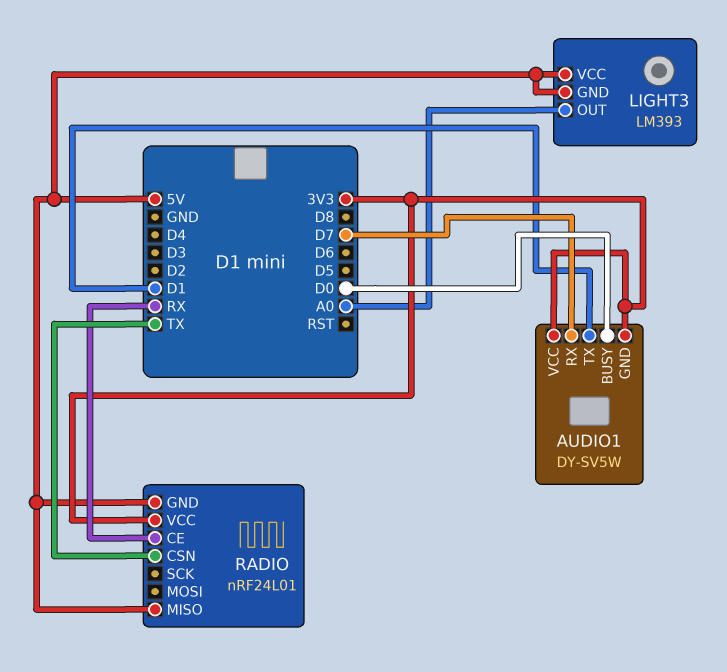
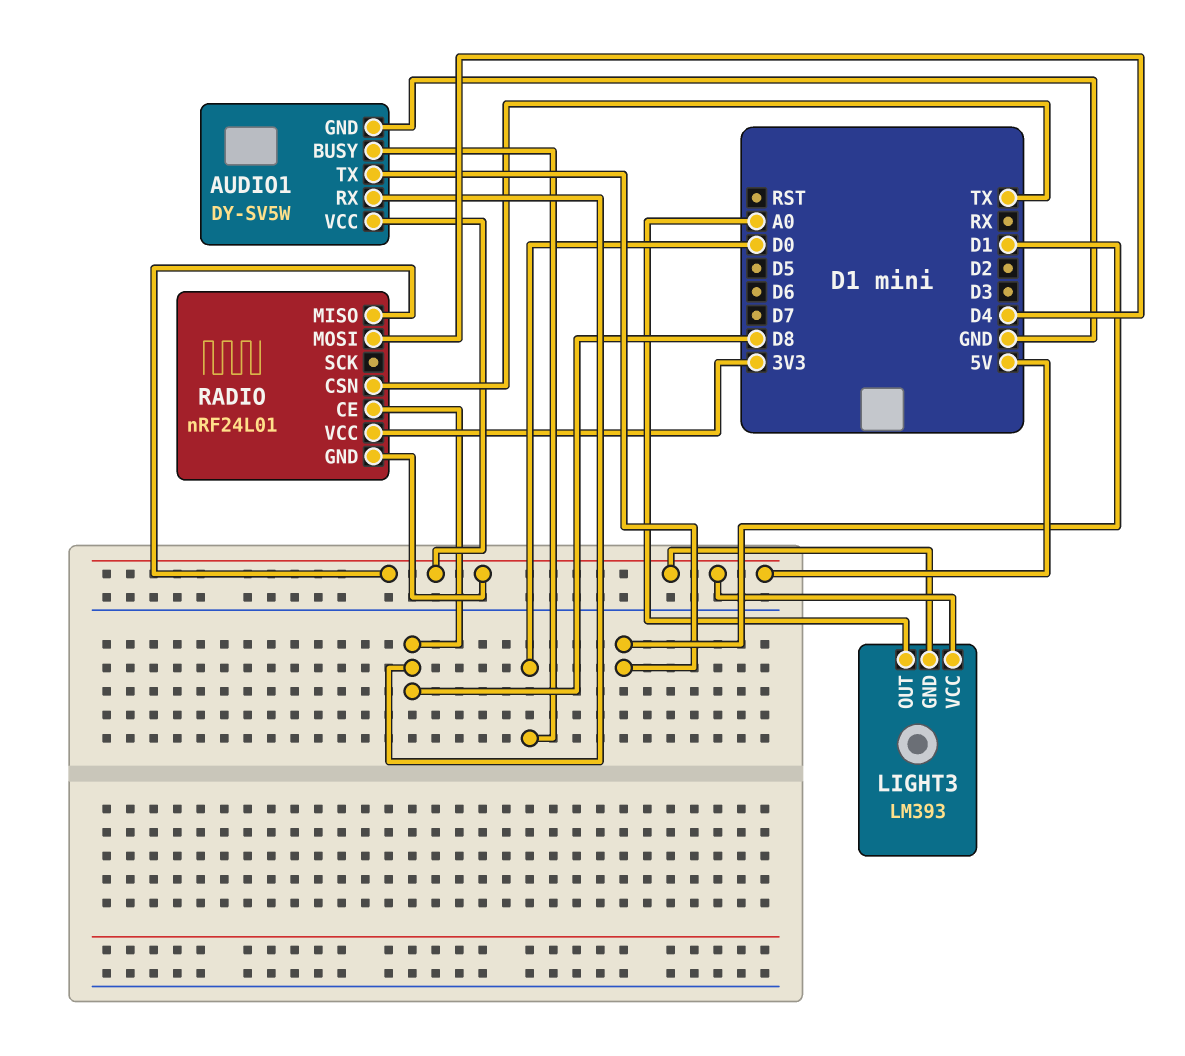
AUDIO1 pin GND: 3V3 -> GND
AUDIO1 pin RX: D7 -> D8
AUDIO1 pin VCC: 3V3 -> 5V
RADIO pin CE: RX -> D8
RADIO pin MOSI: none -> D4

